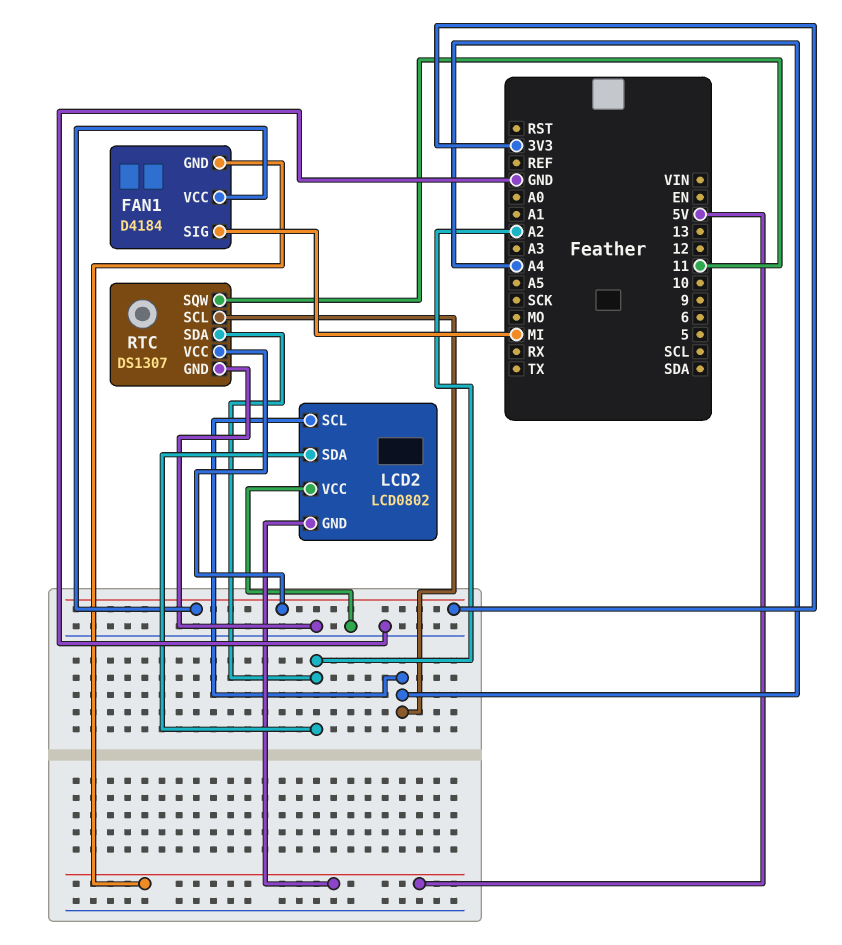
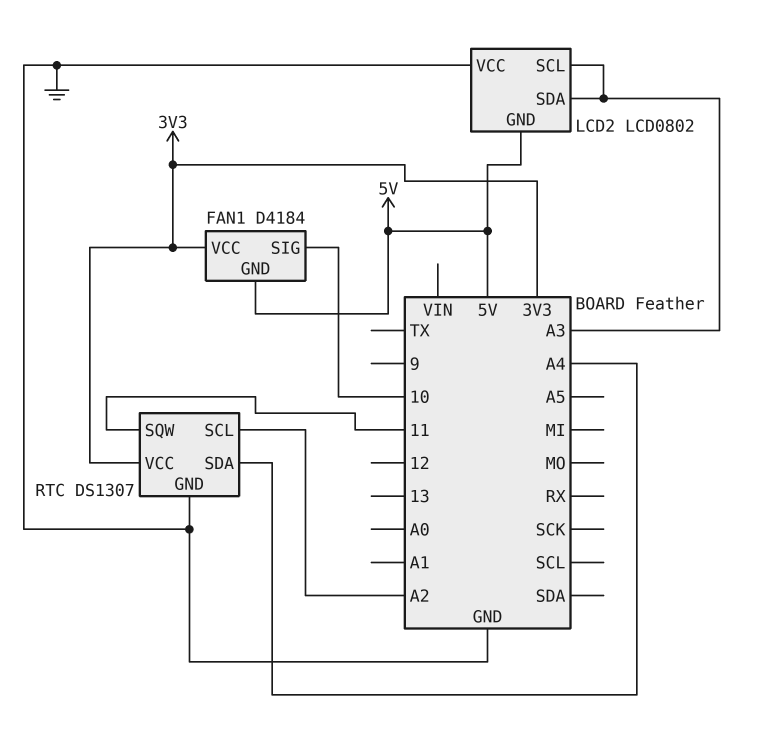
FAN1 pin SIG: MI -> 10
LCD2 pin SCL: A4 -> A3
LCD2 pin SDA: A2 -> A3
RTC pin SCL: A4 -> A2
RTC pin SDA: A2 -> A4

